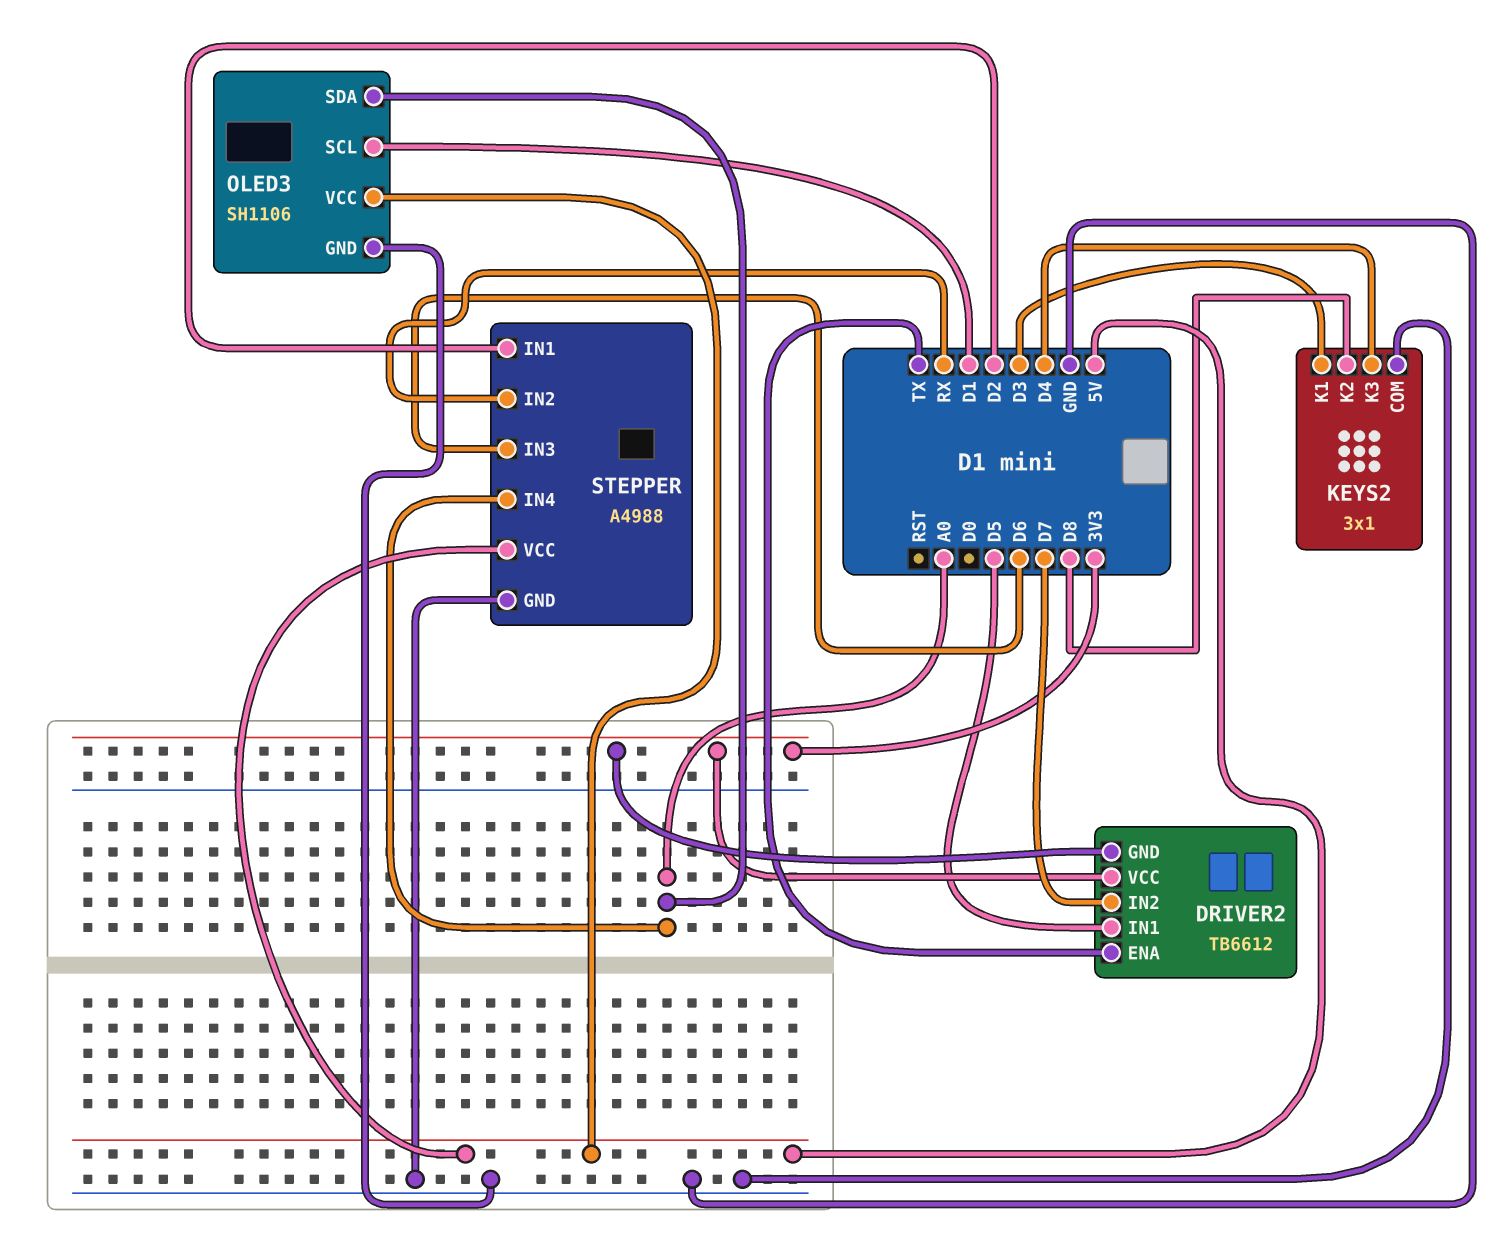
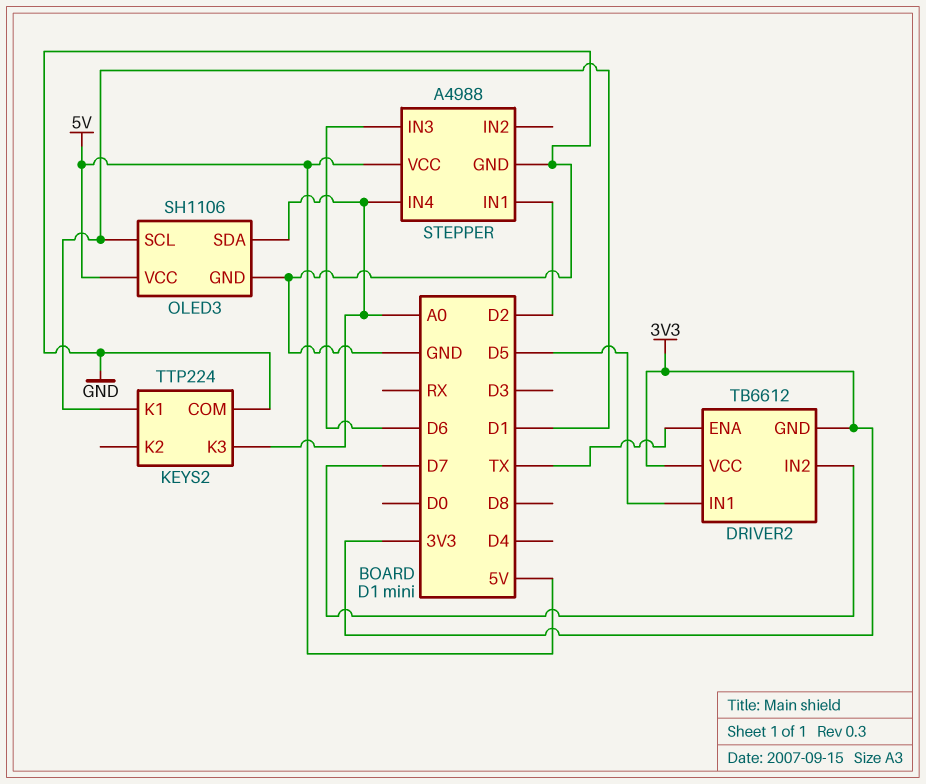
KEYS2: 3x1 -> TTP224
KEYS2 pin K1: D3 -> D1
KEYS2 pin K2: D8 -> none
KEYS2 pin K3: D4 -> A0
STEPPER pin IN2: RX -> none

